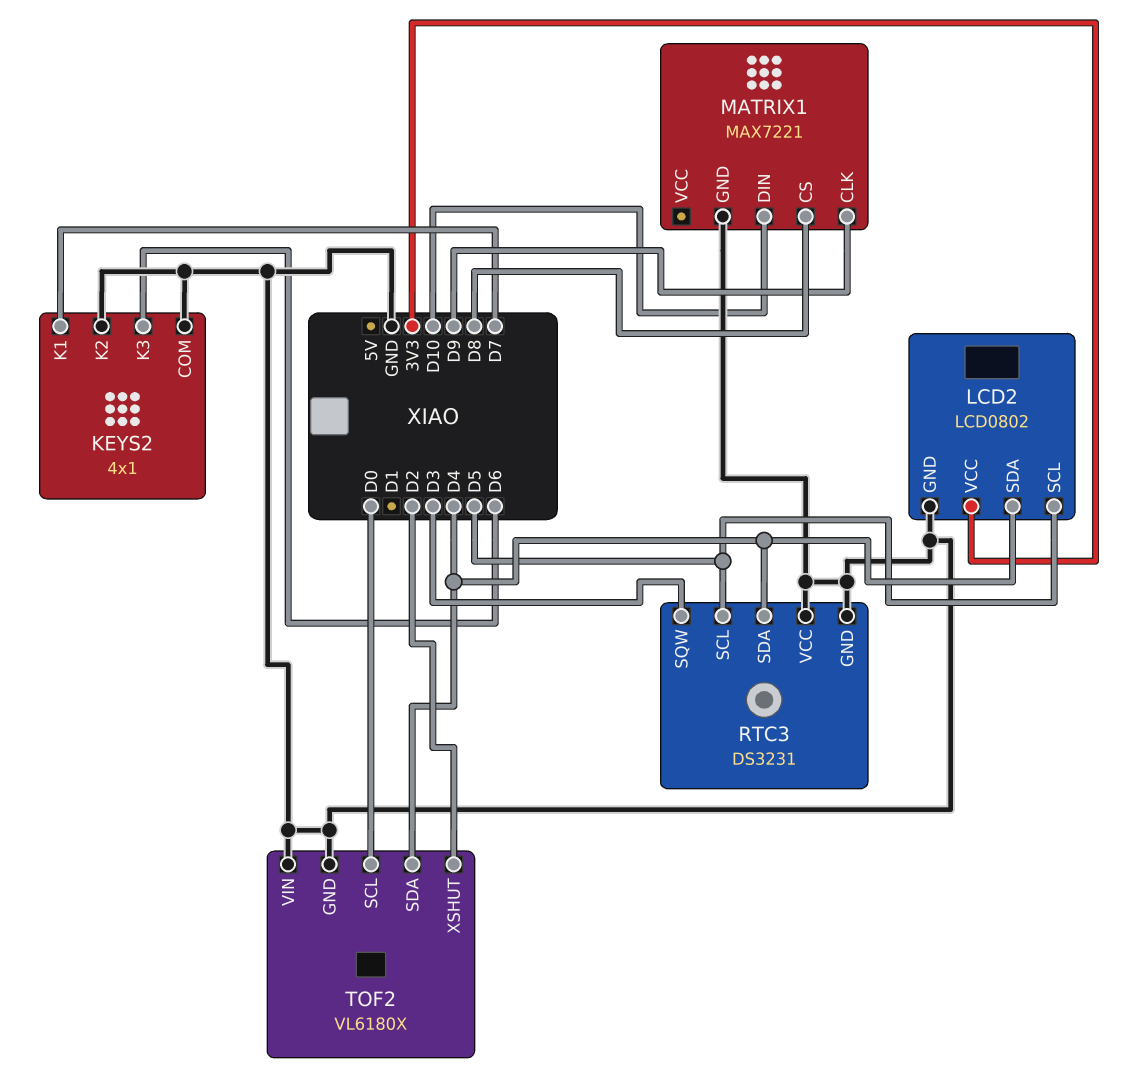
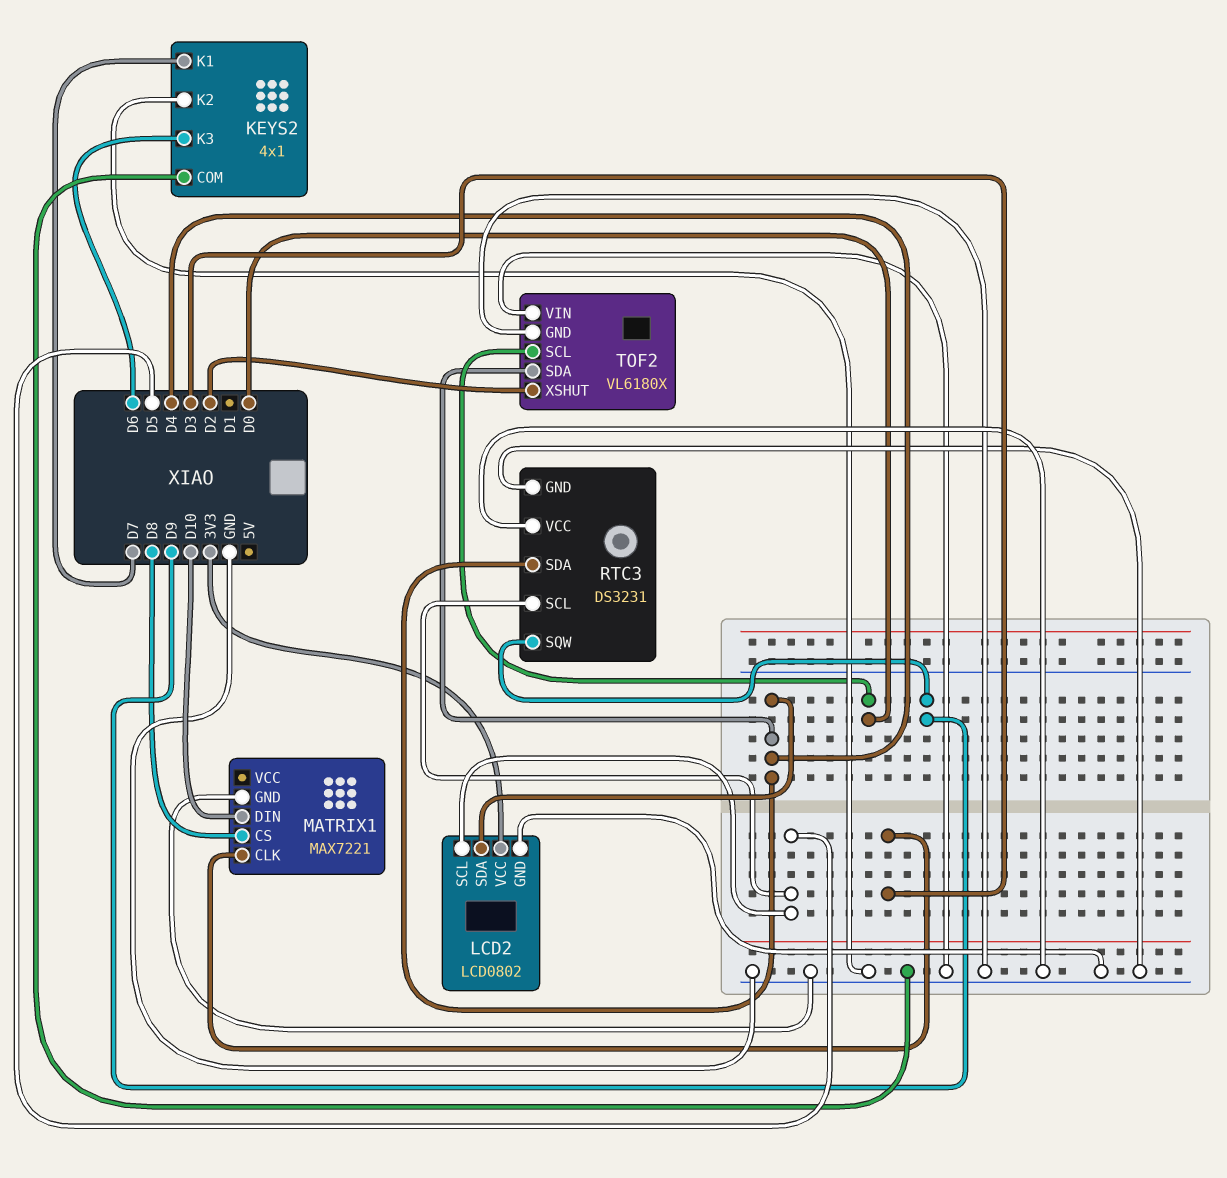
MATRIX1 pin CLK: D9 -> D3
RTC3 pin SQW: D3 -> D9

